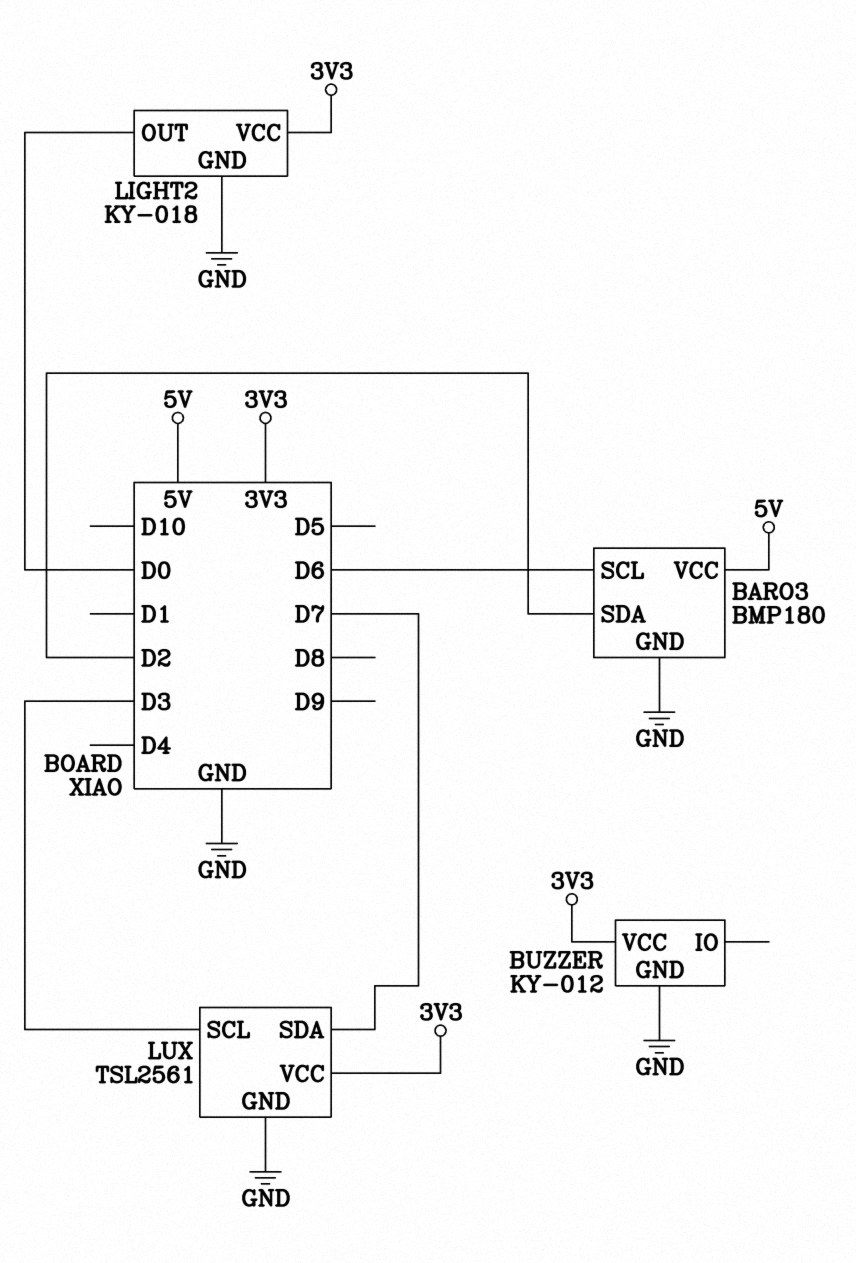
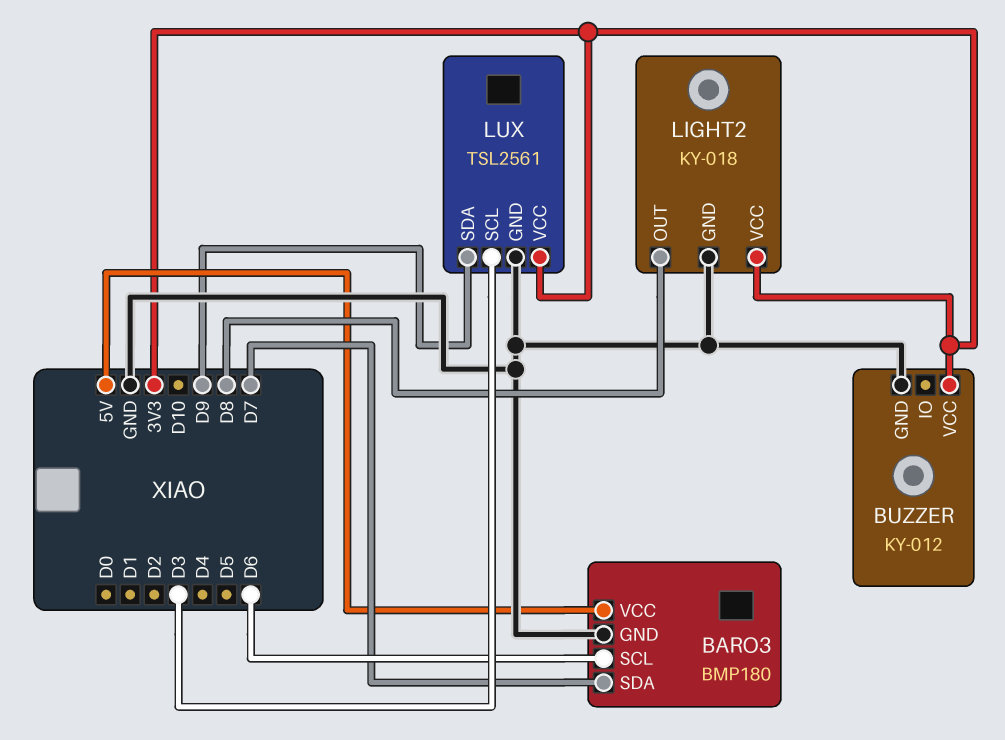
BARO3 pin SDA: D2 -> D7
LIGHT2 pin OUT: D0 -> D8
LUX pin SDA: D7 -> D9

